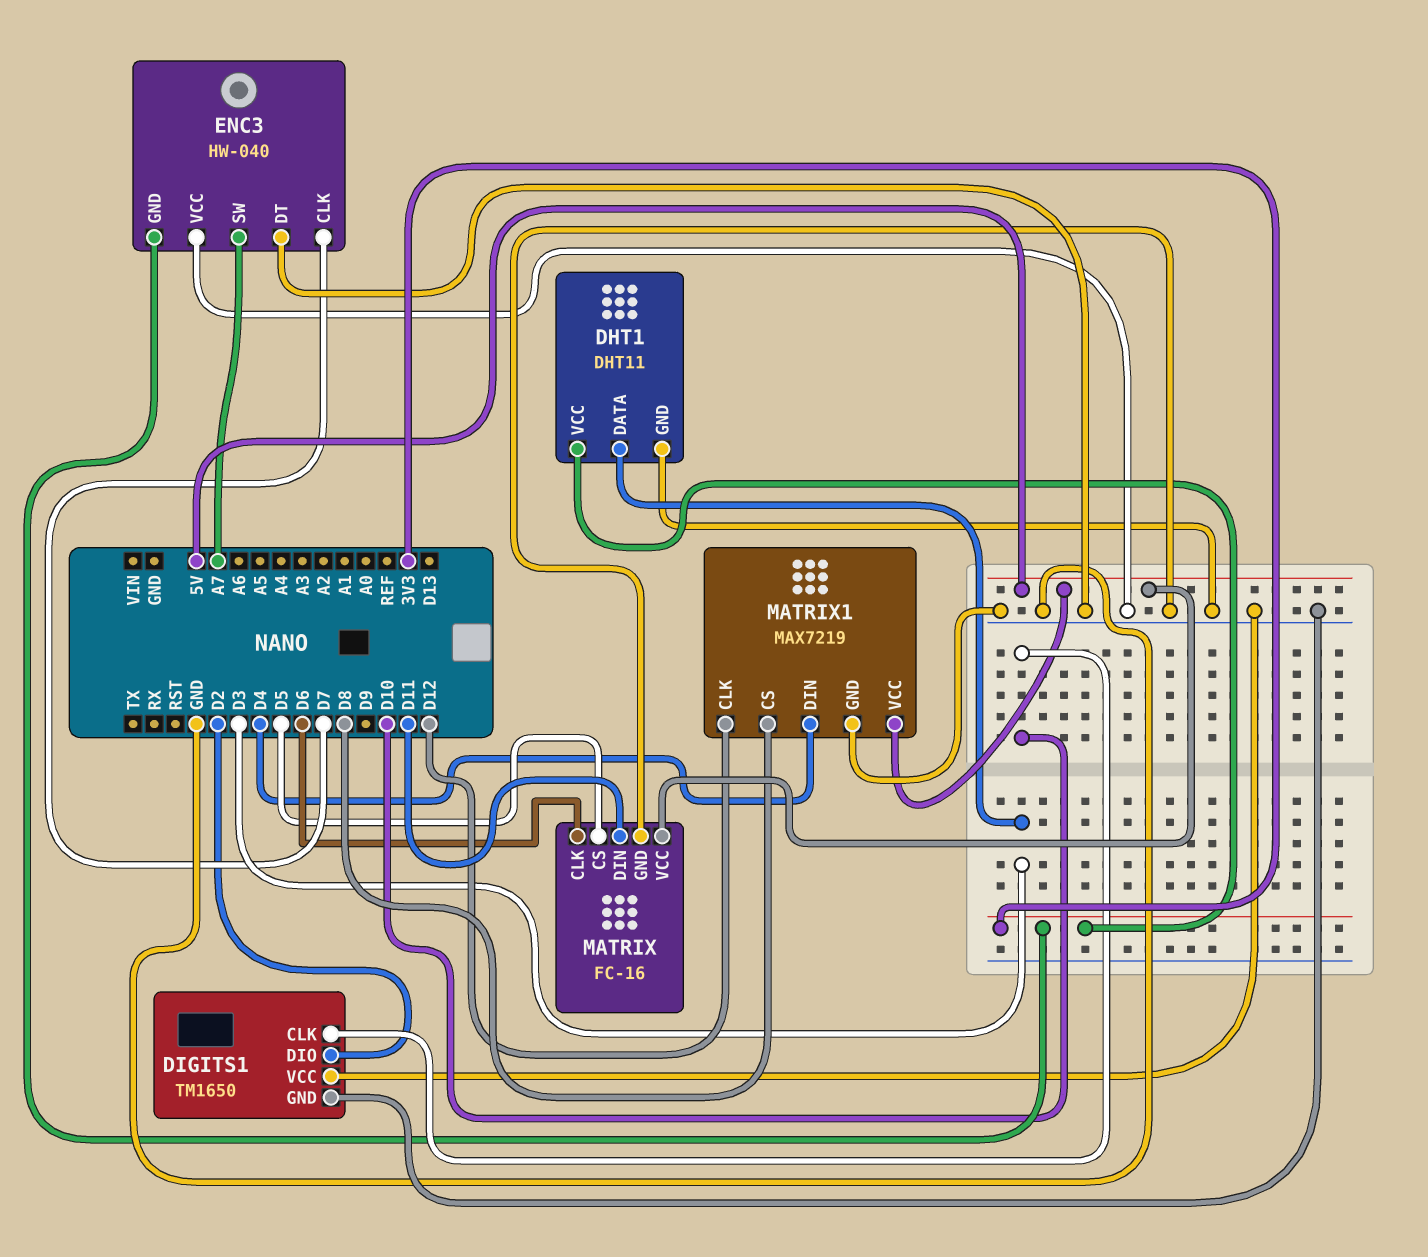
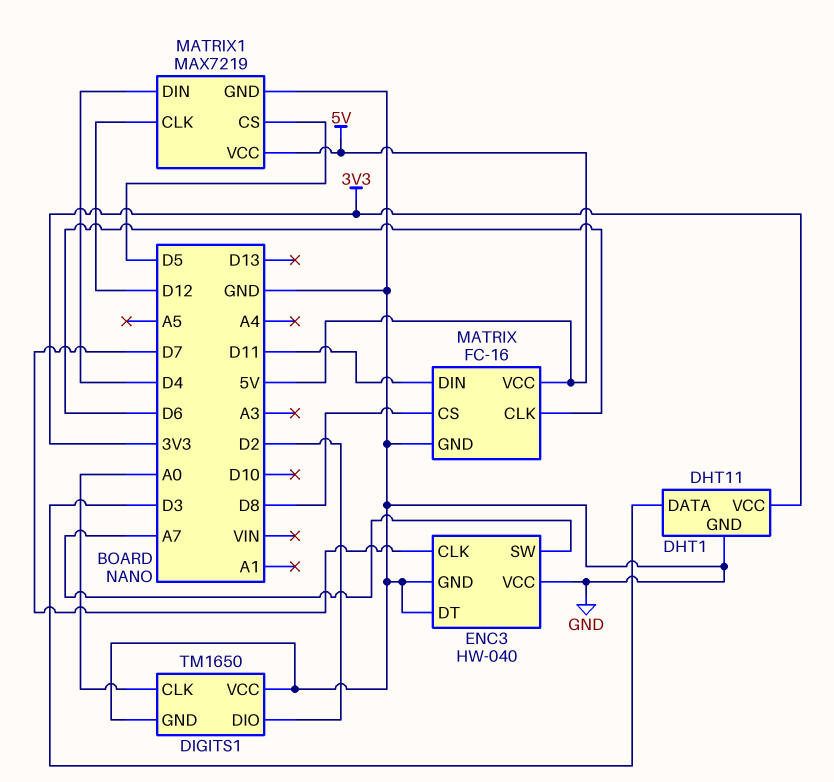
DIGITS1 pin CLK: D10 -> A0
ENC3 pin GND: 3V3 -> GND
MATRIX pin CS: D5 -> D8
MATRIX1 pin CS: D8 -> D5

